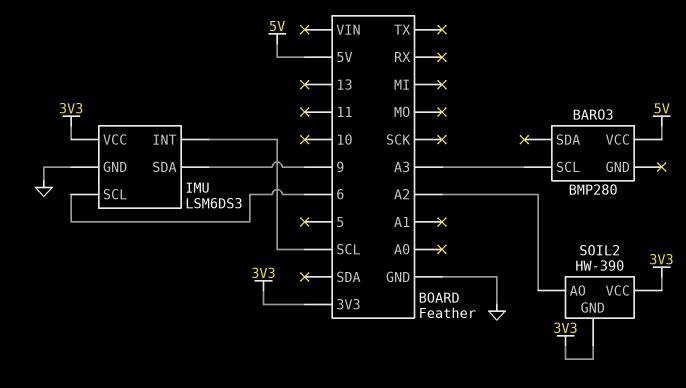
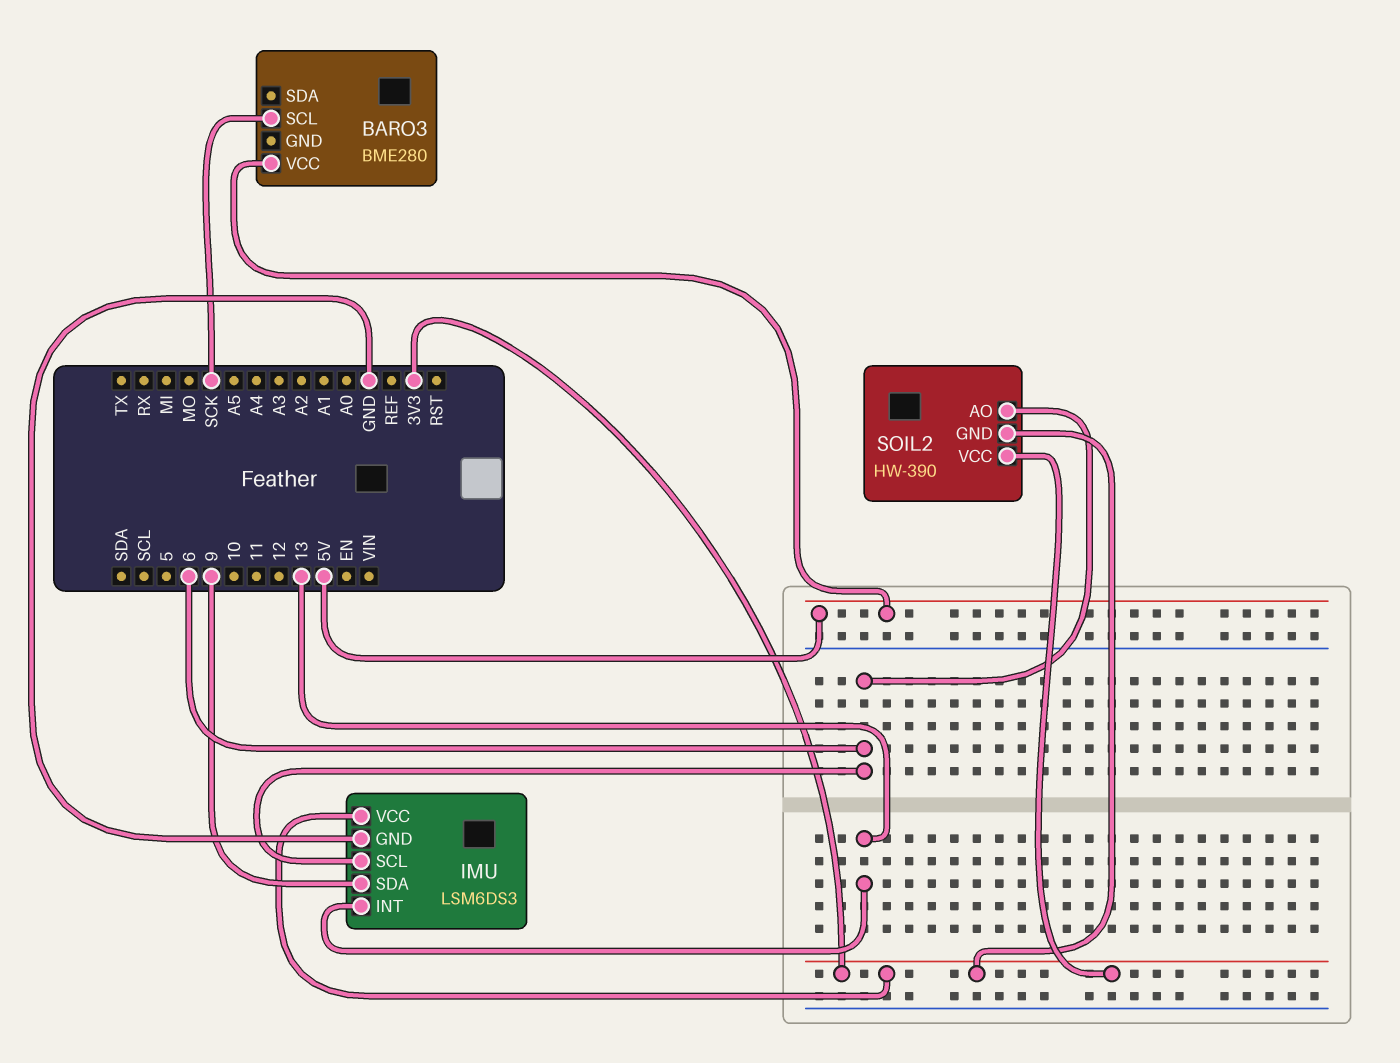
BARO3: BMP280 -> BME280
BARO3 pin SCL: A3 -> SCK
IMU pin INT: SCL -> 13
SOIL2 pin AO: A2 -> 6

